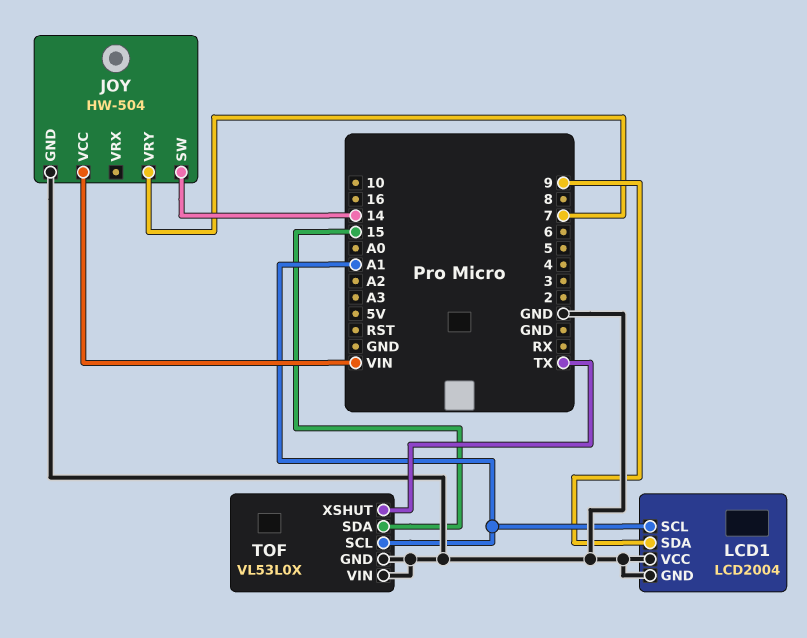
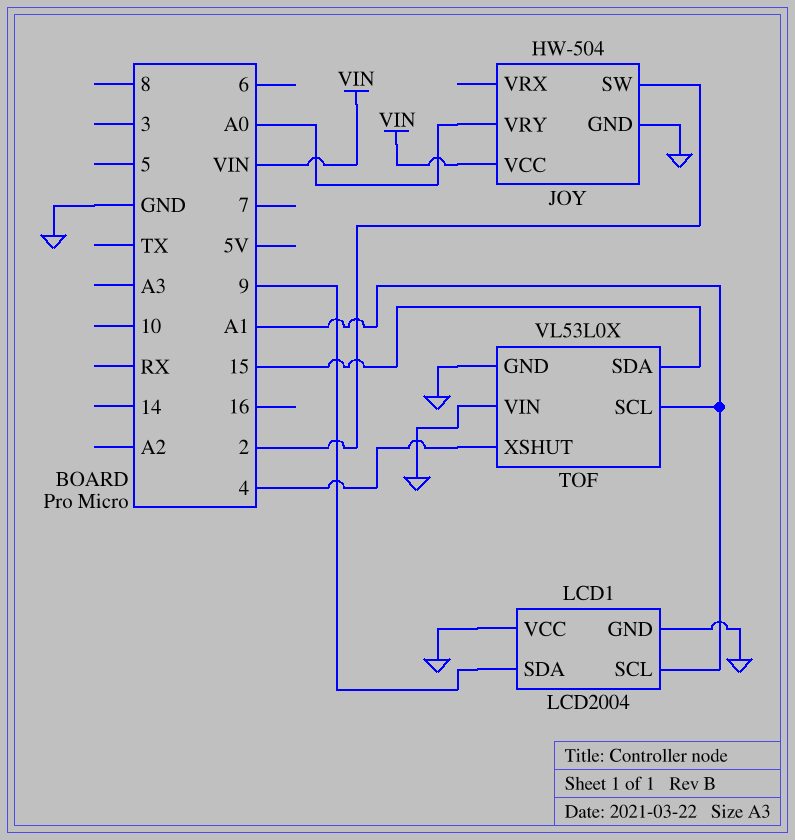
JOY pin SW: 14 -> 2
JOY pin VRY: 7 -> A0
TOF pin XSHUT: TX -> 4

